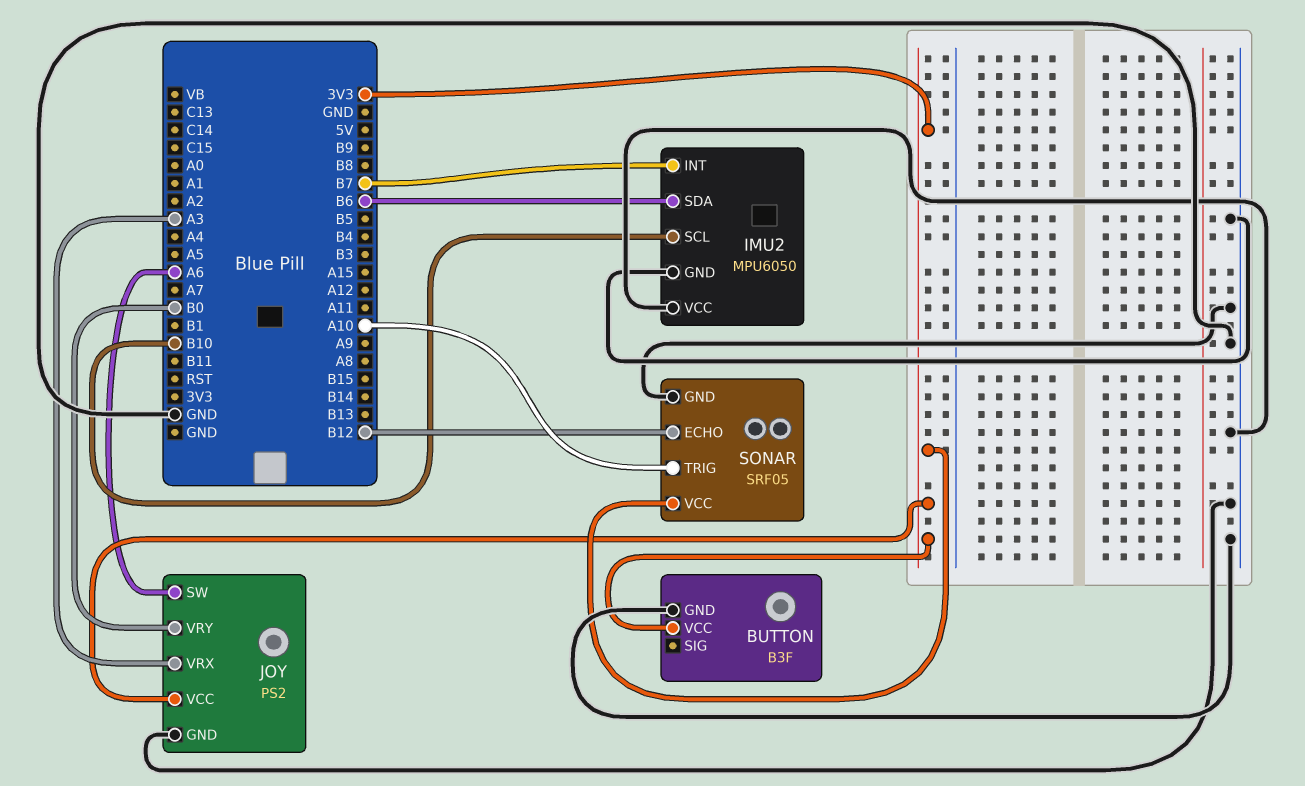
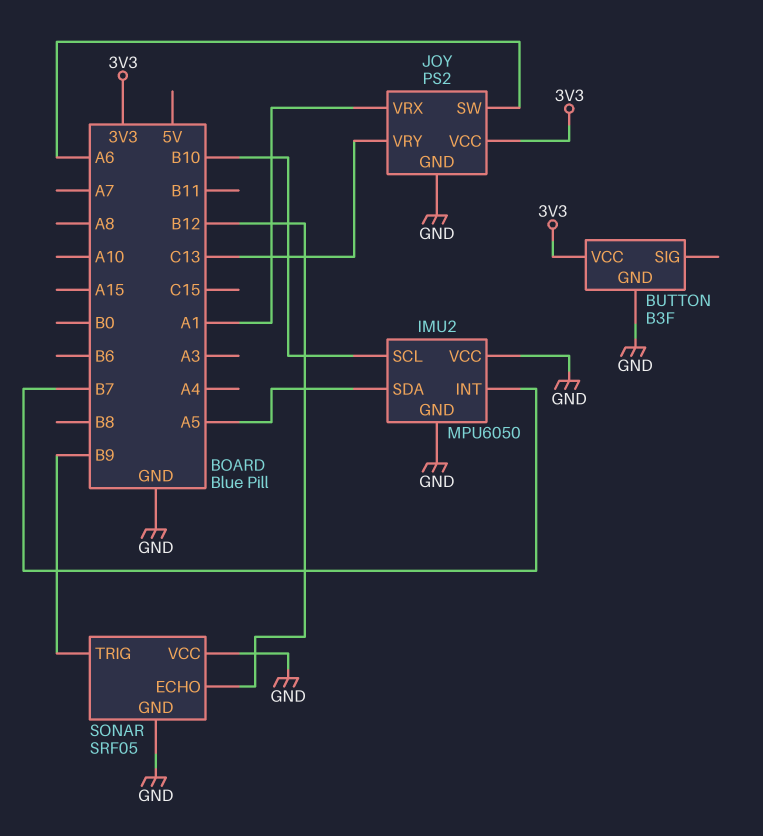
IMU2 pin SDA: B6 -> A5
JOY pin VRX: A3 -> A1
JOY pin VRY: B0 -> C13
SONAR pin TRIG: A10 -> B9
SONAR pin VCC: 3V3 -> GND

